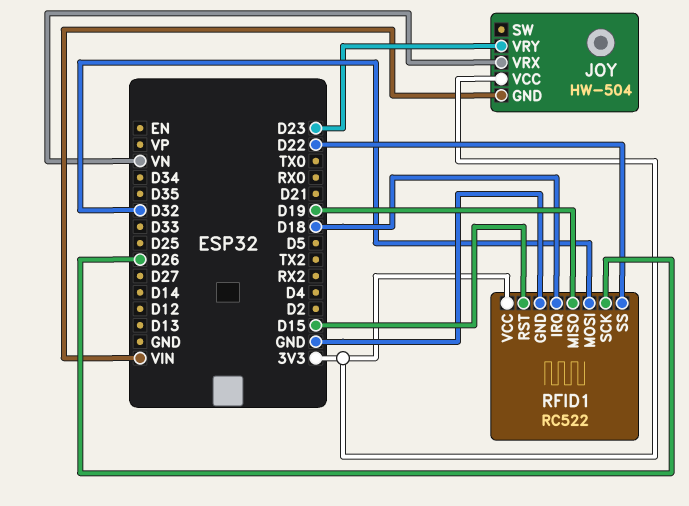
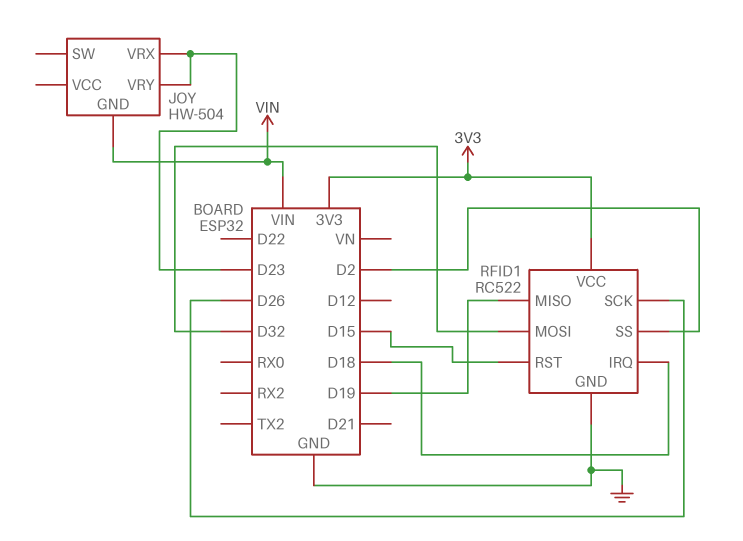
JOY pin VCC: 3V3 -> none
JOY pin VRX: VN -> D23
RFID1 pin SS: D22 -> D2

